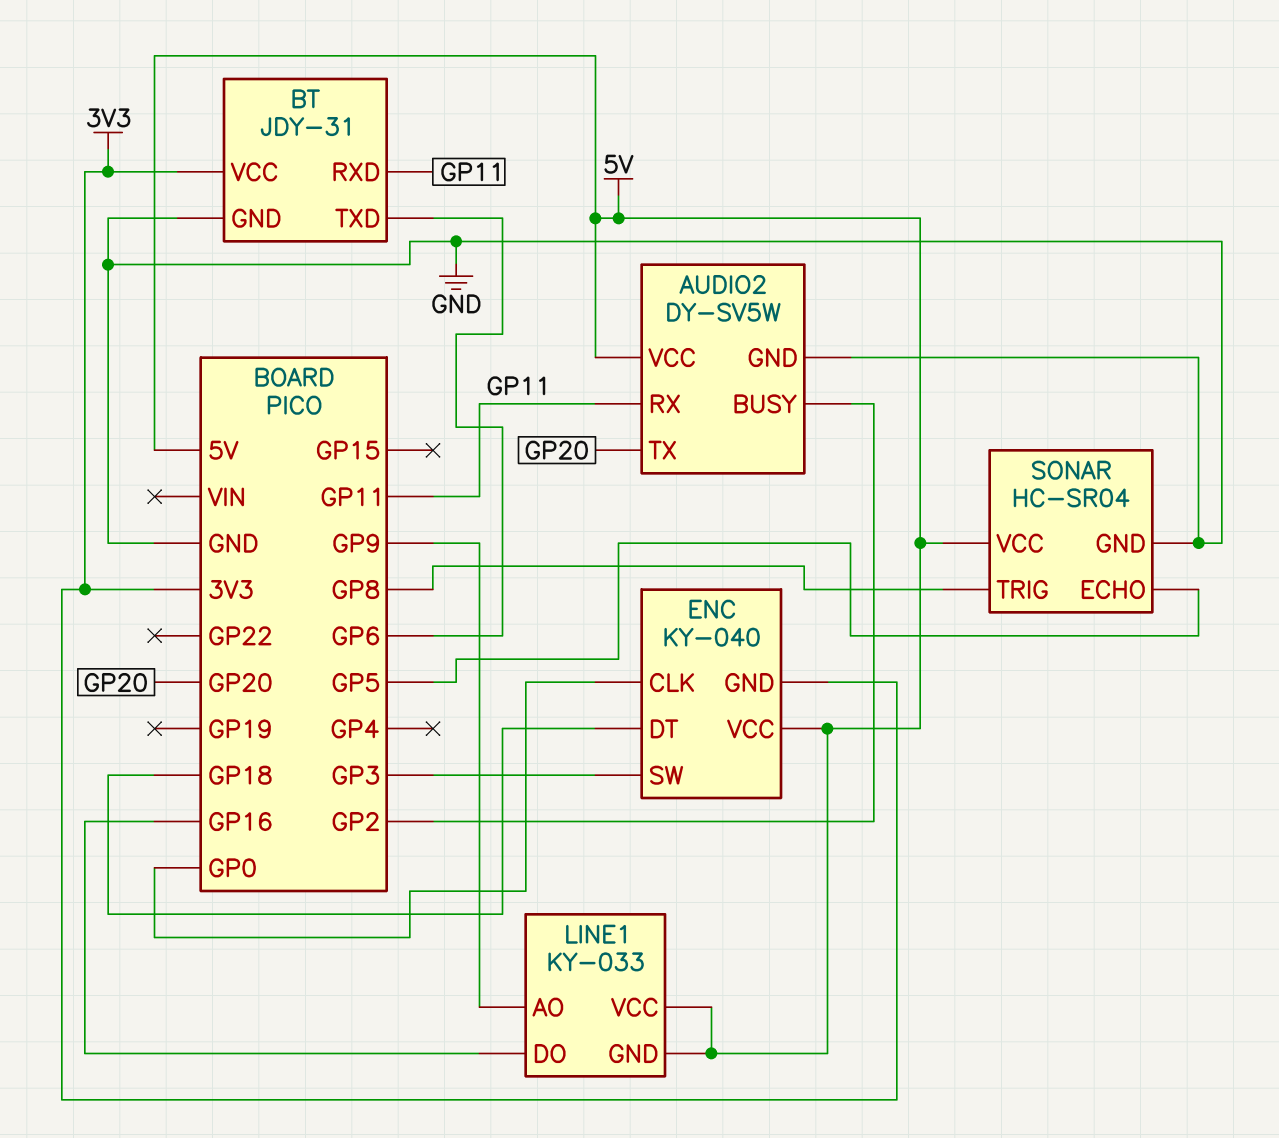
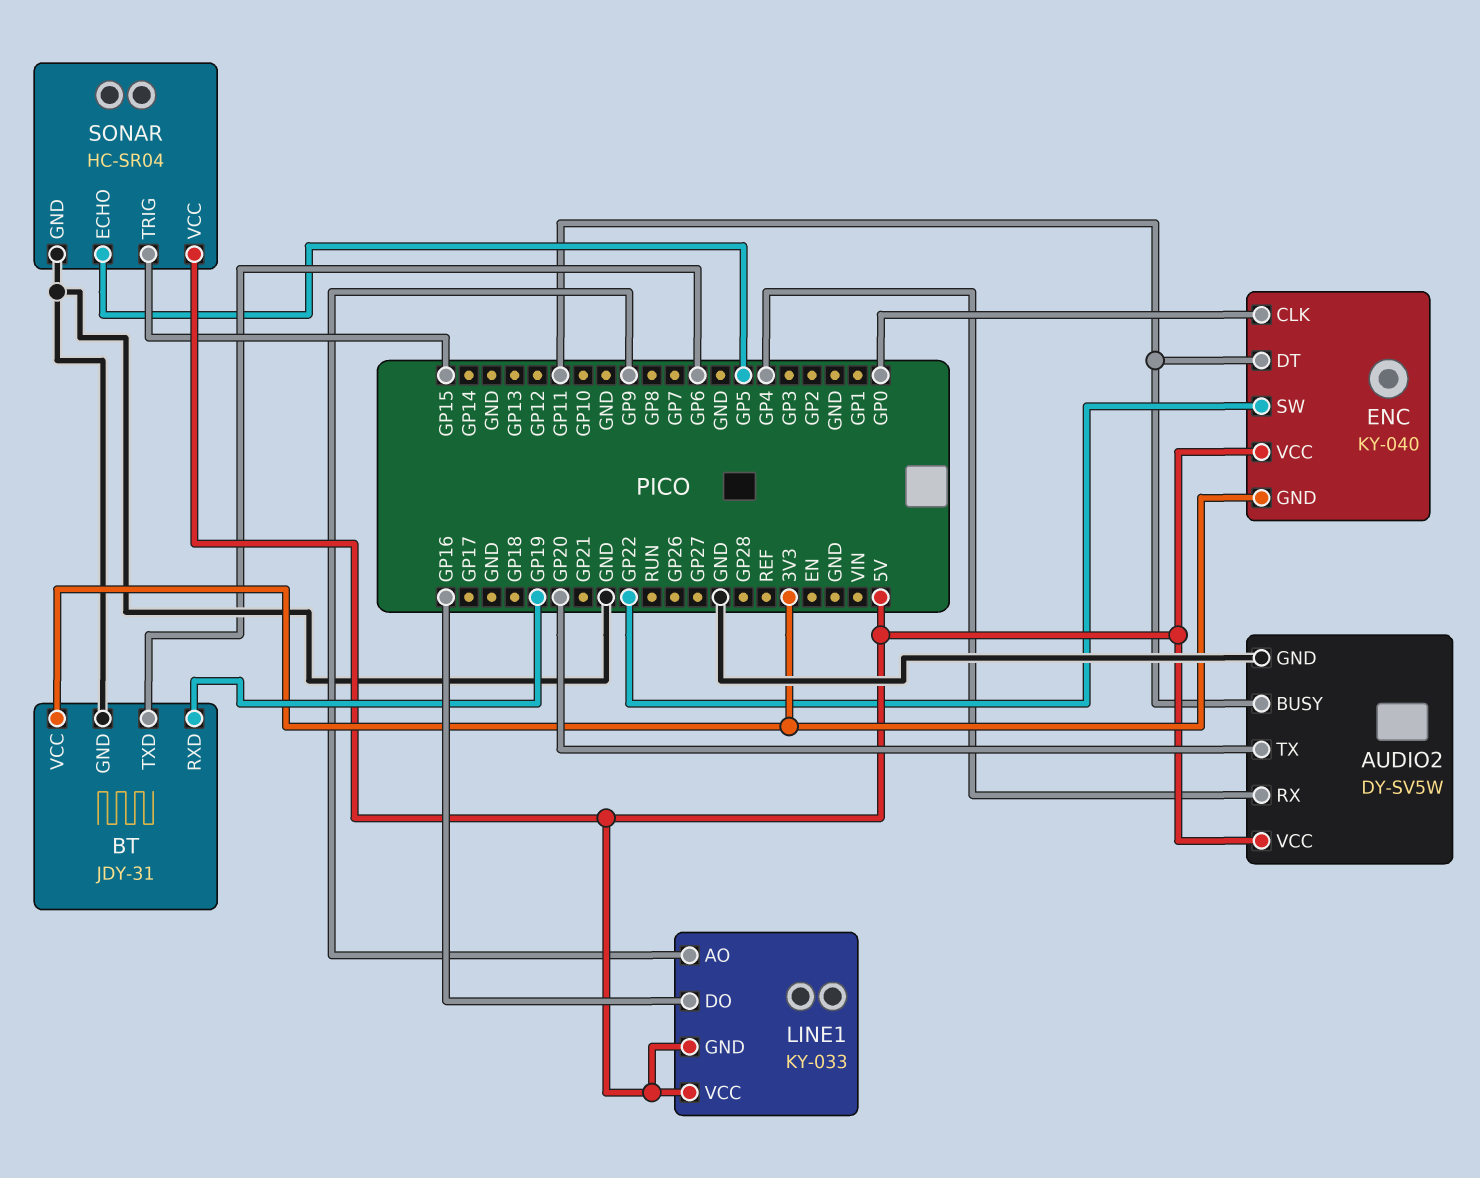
AUDIO2 pin BUSY: GP2 -> GP11
AUDIO2 pin RX: GP11 -> GP4
BT pin RXD: GP11 -> GP19
ENC pin DT: GP18 -> GP11
ENC pin SW: GP3 -> GP22
SONAR pin TRIG: GP8 -> GP15

